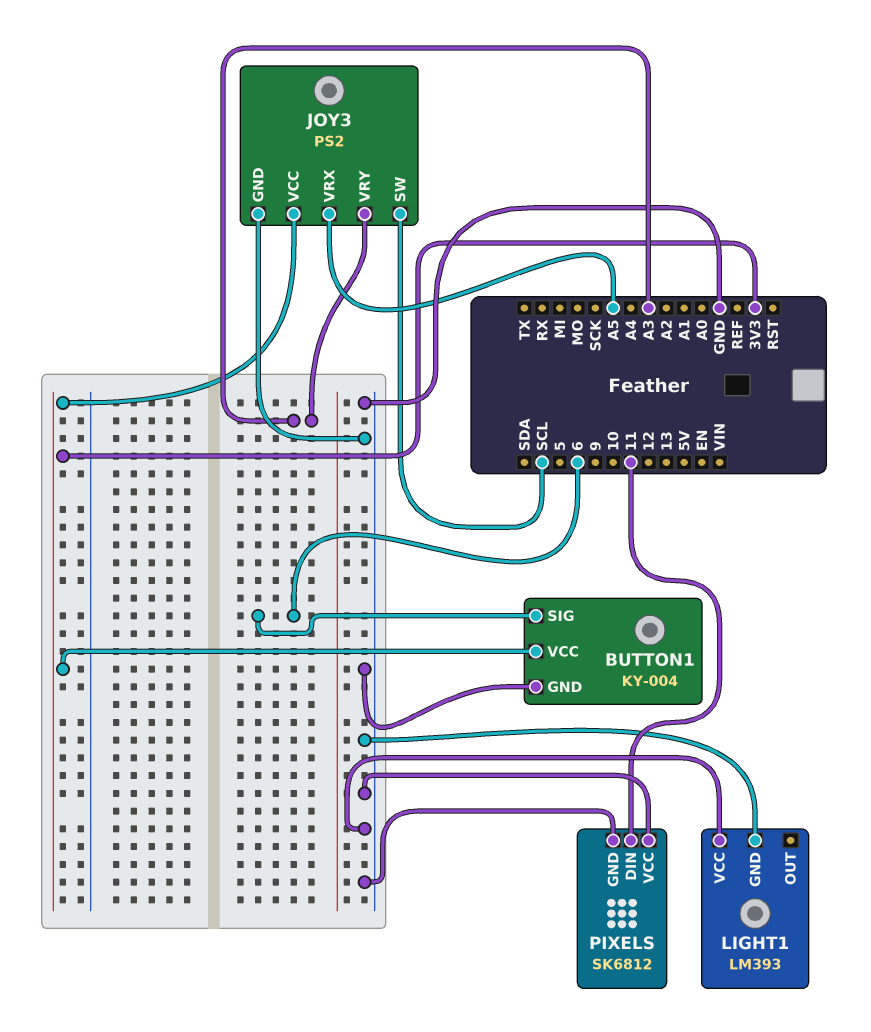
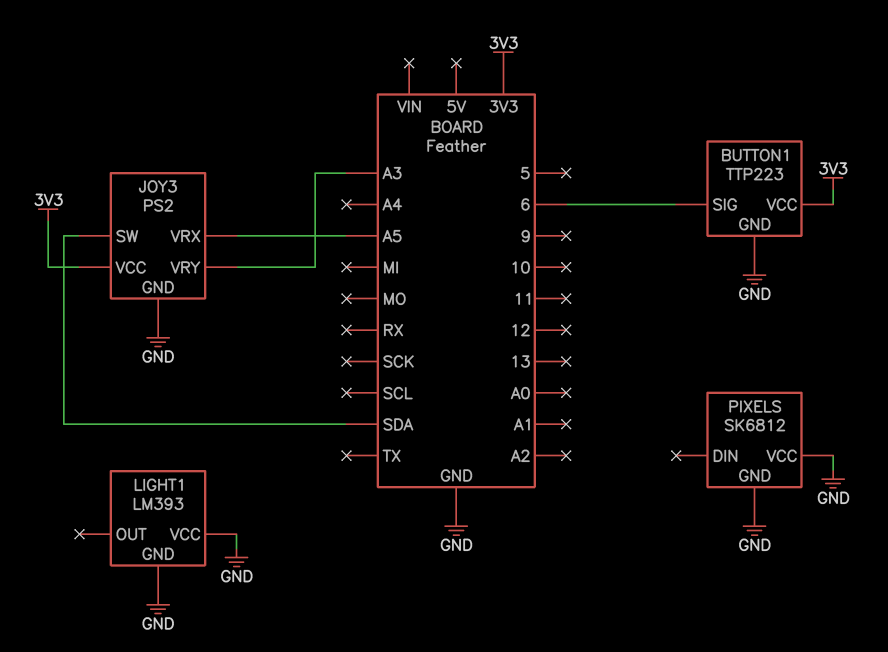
BUTTON1: KY-004 -> TTP223
JOY3 pin SW: SCL -> SDA
PIXELS pin DIN: 11 -> none

